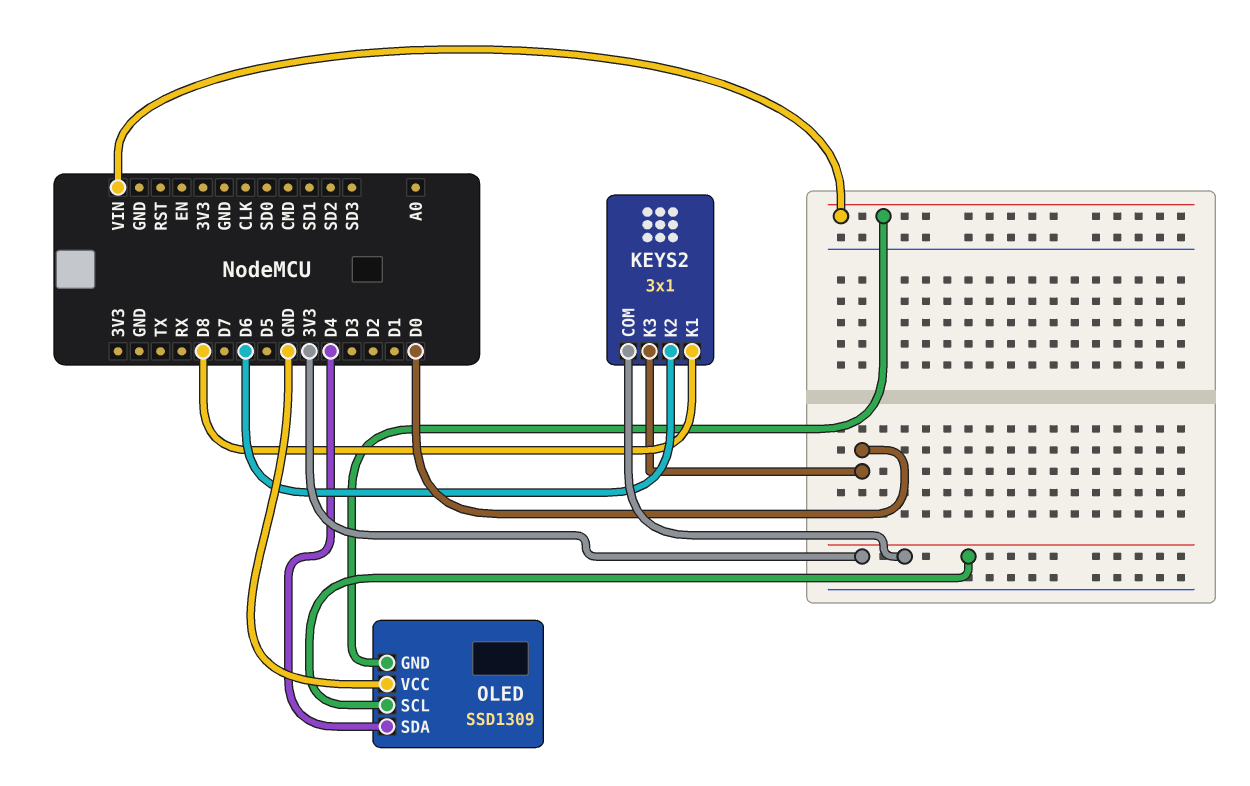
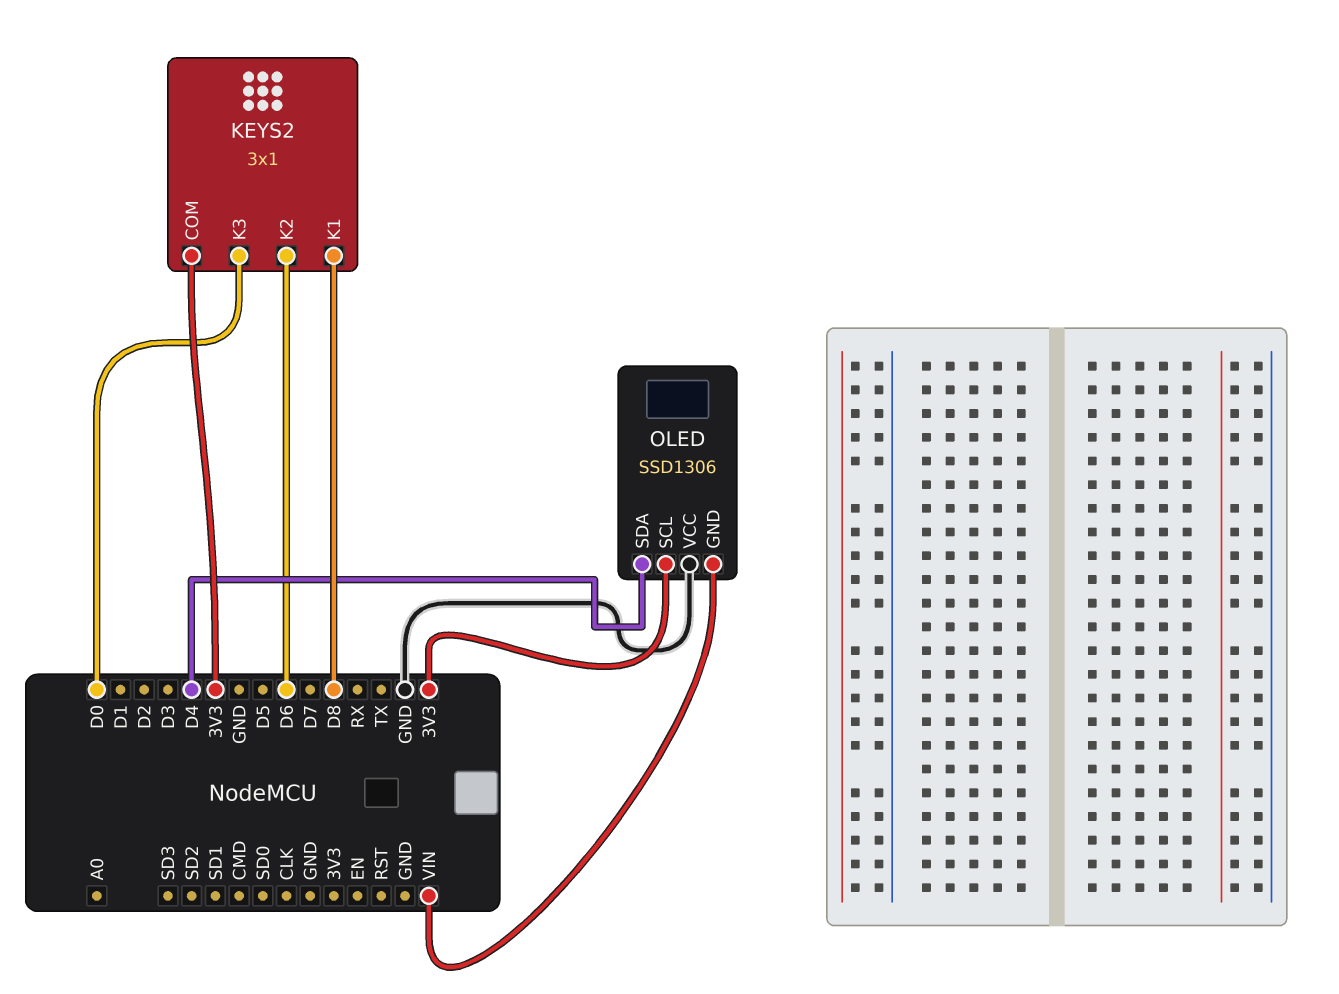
OLED: SSD1309 -> SSD1306

